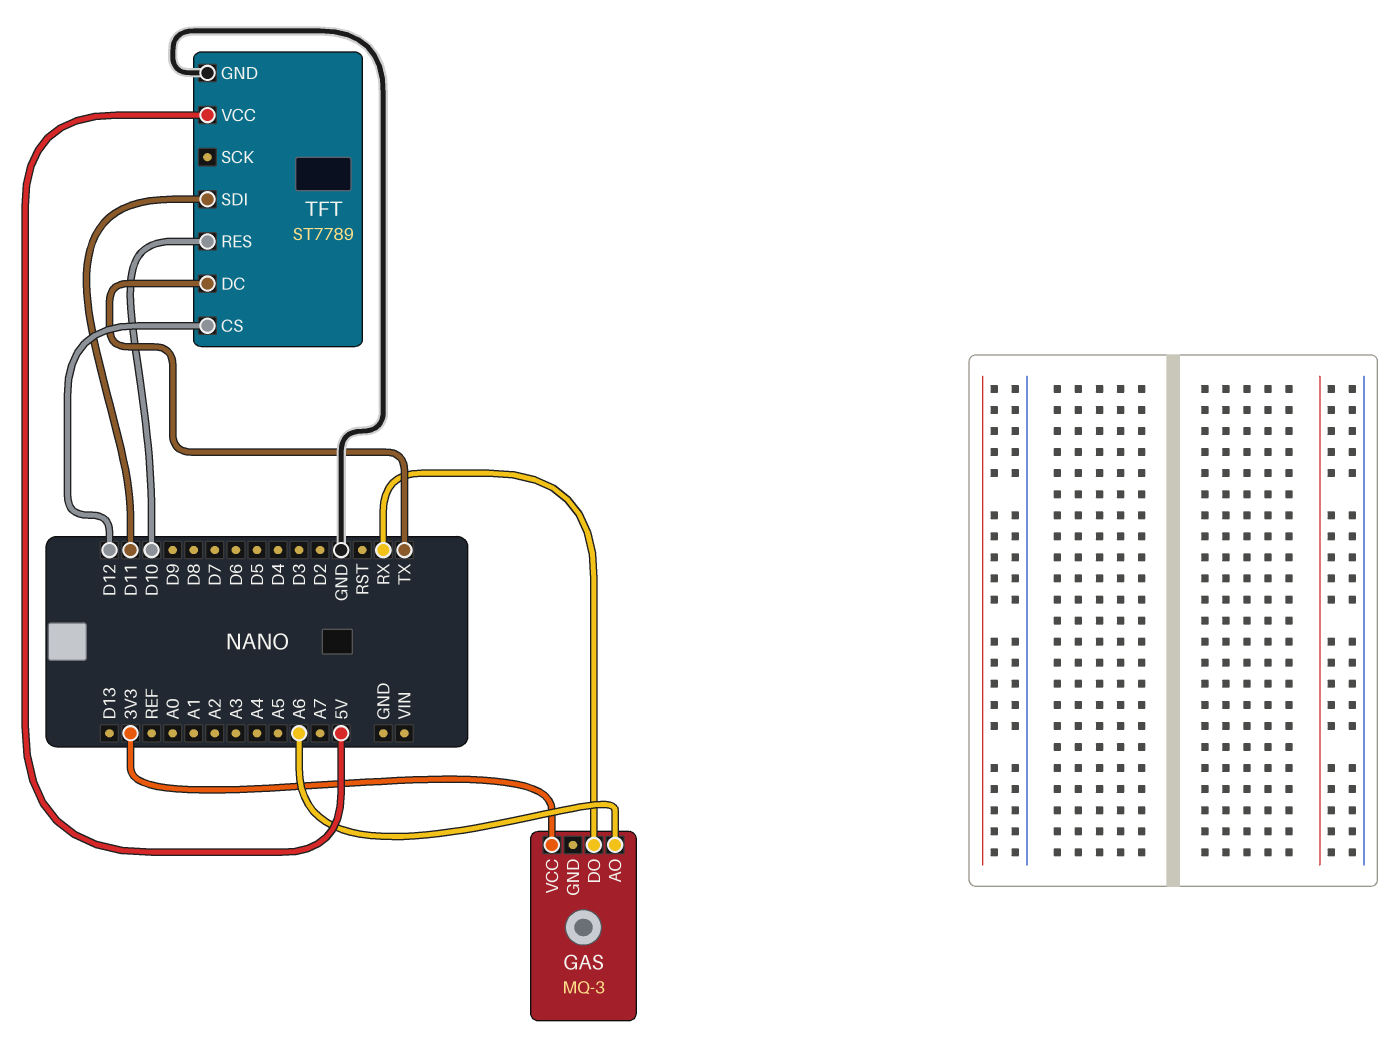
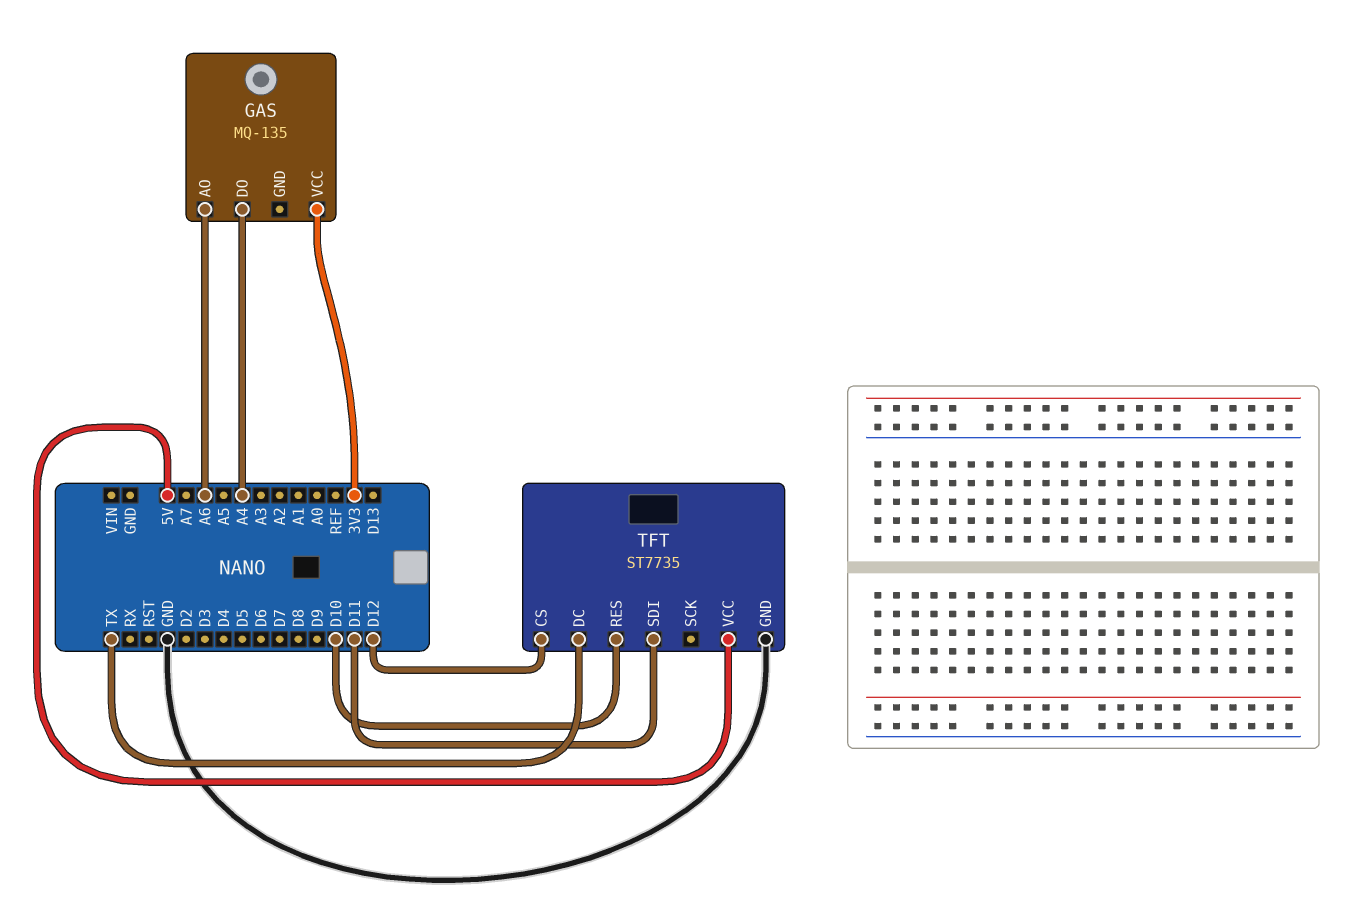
GAS: MQ-3 -> MQ-135
GAS pin DO: RX -> A4
TFT: ST7789 -> ST7735

